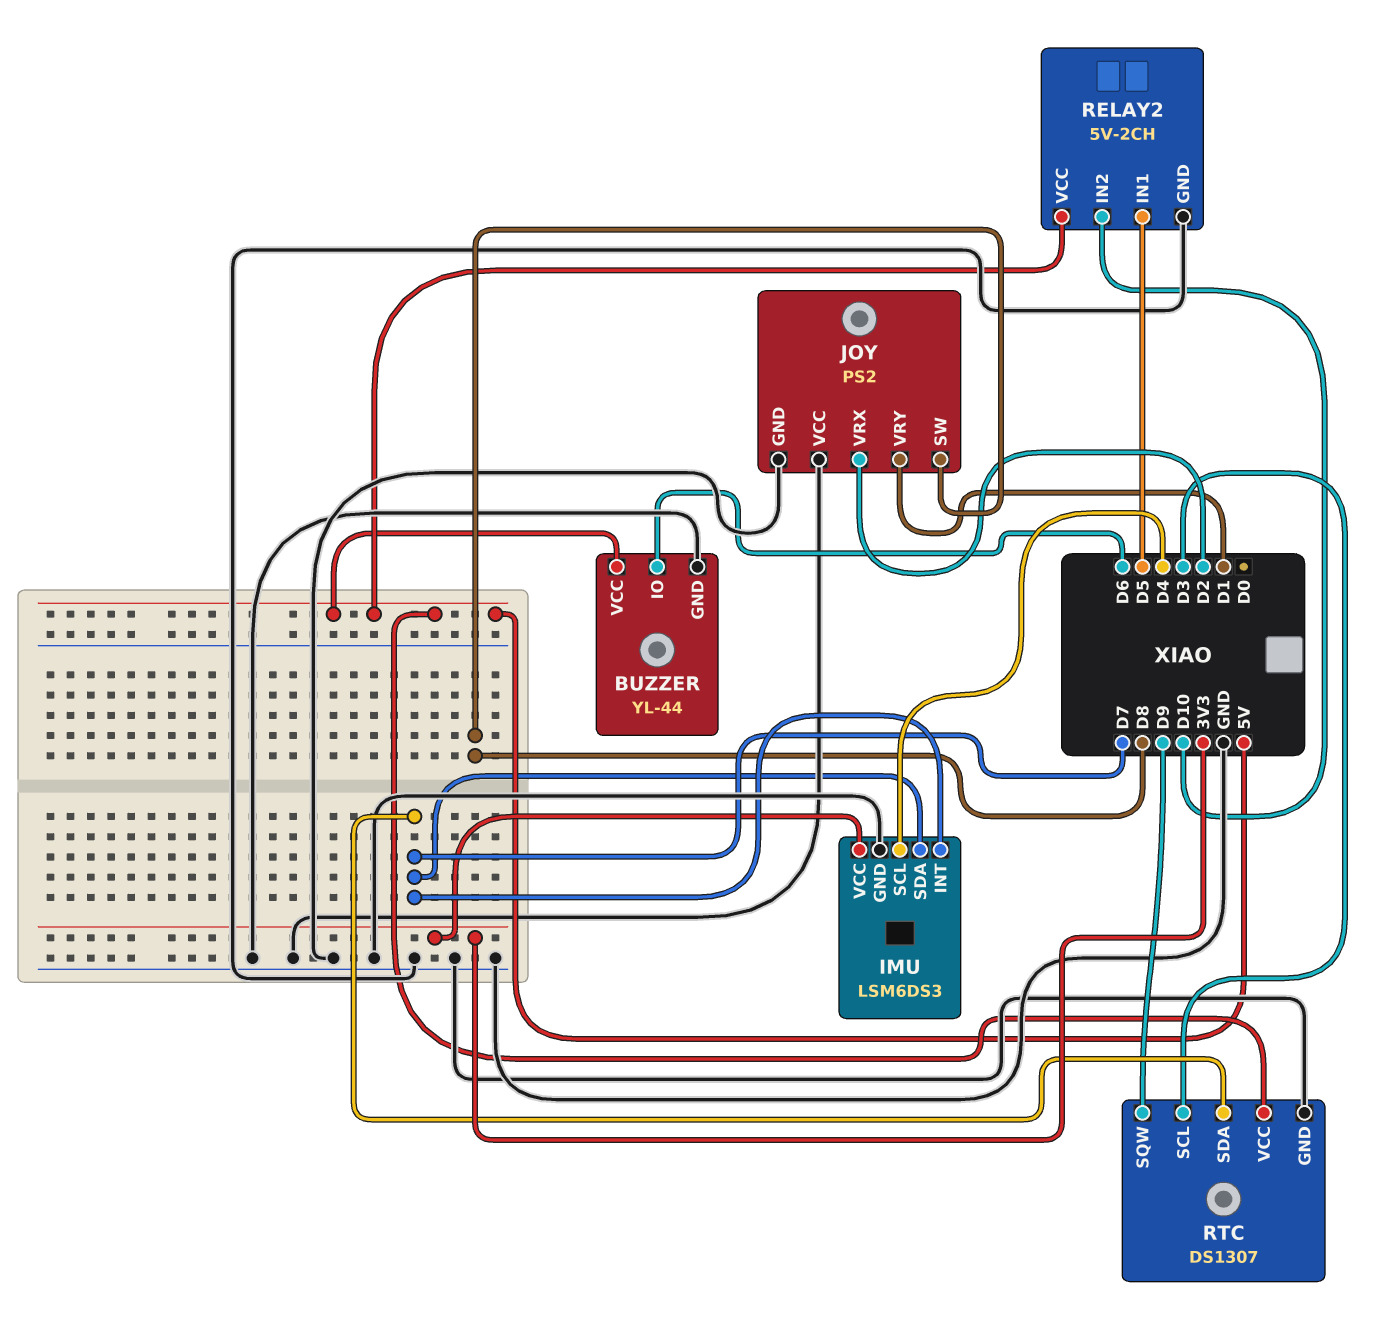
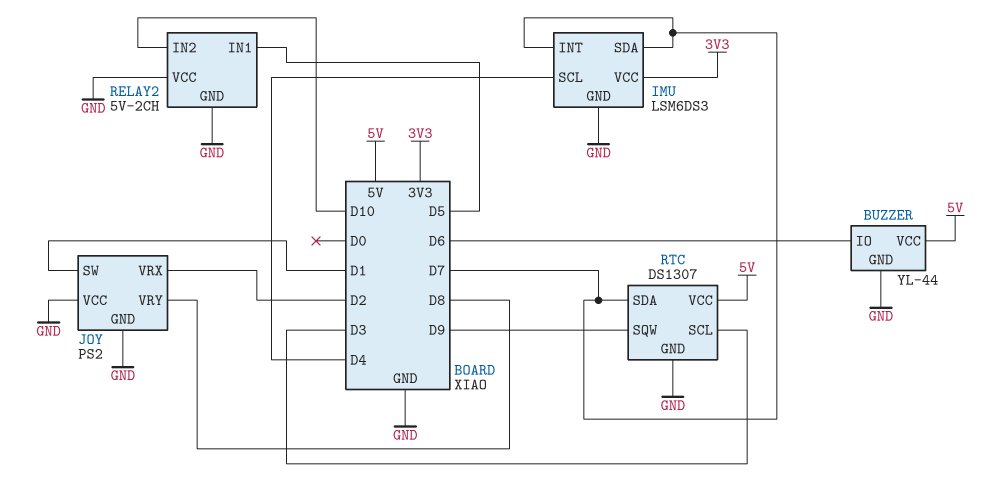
JOY pin SW: D8 -> D1
JOY pin VRY: D1 -> D8
RELAY2 pin VCC: 5V -> GND

